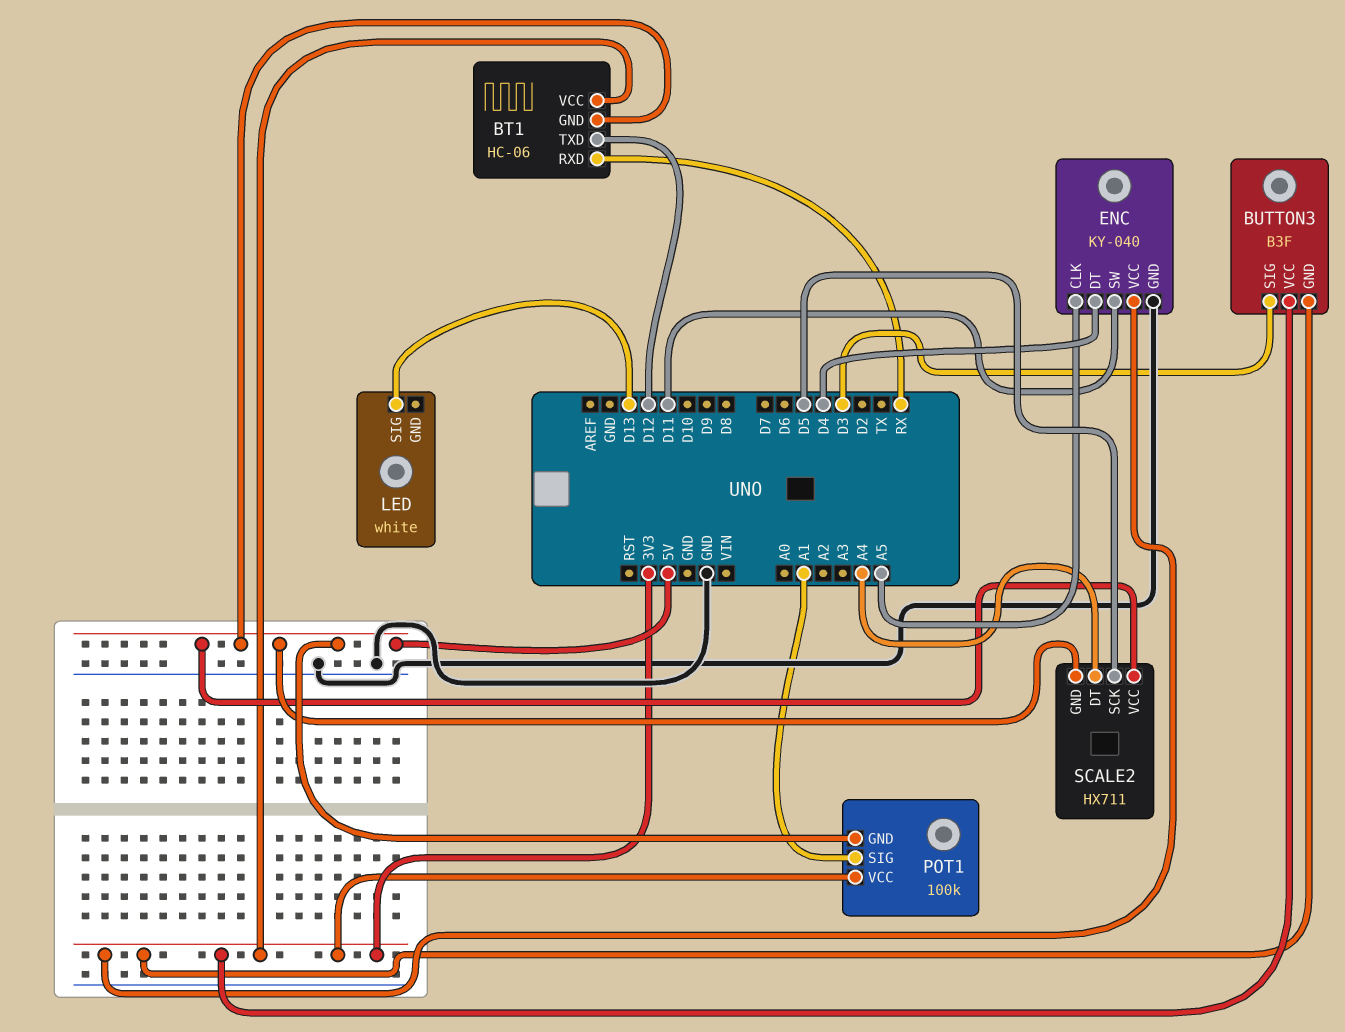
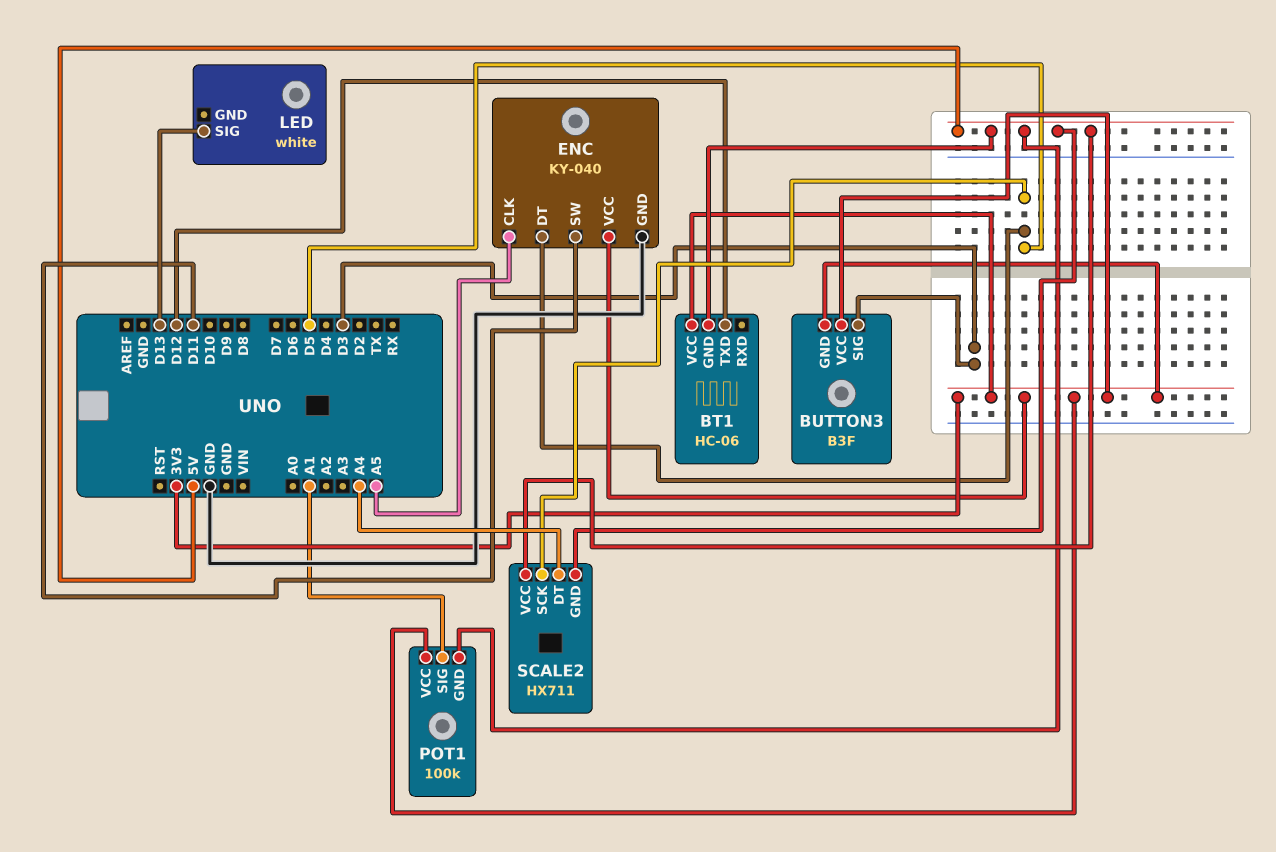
BT1 pin RXD: RX -> none
ENC pin DT: D4 -> D5

